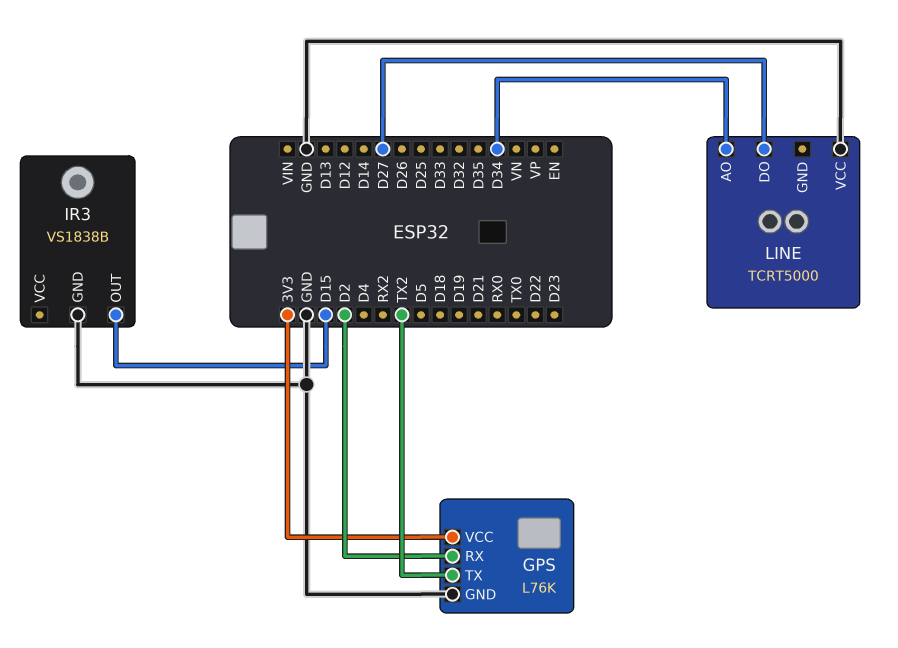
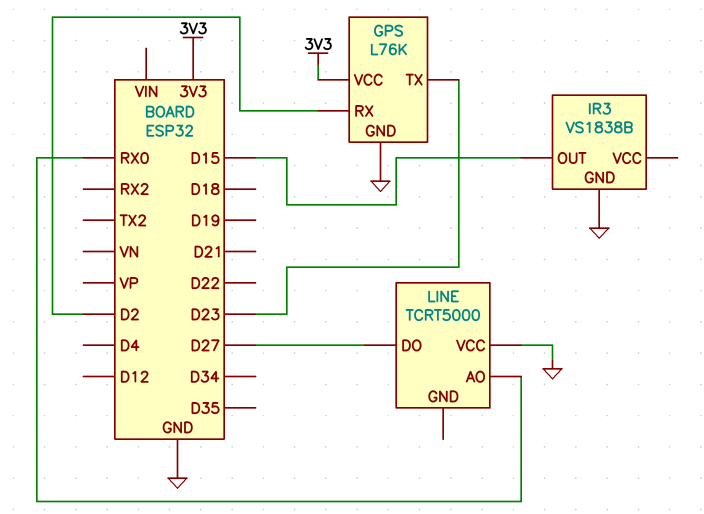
GPS pin TX: TX2 -> D23
LINE pin AO: D34 -> RX0

